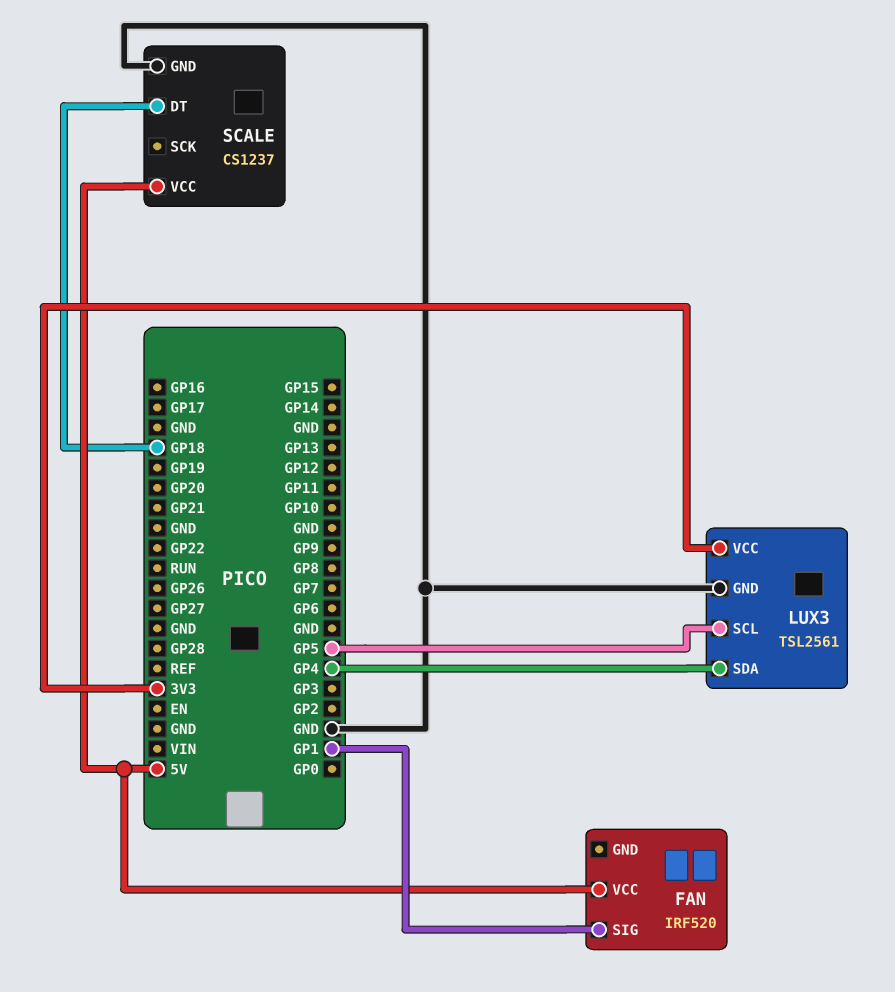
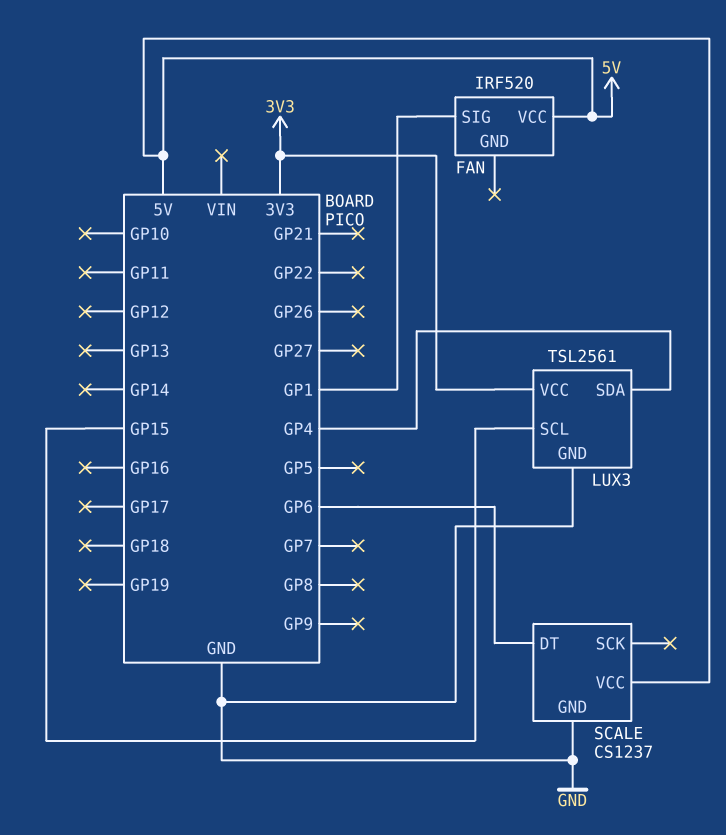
LUX3 pin SCL: GP5 -> GP15
SCALE pin DT: GP18 -> GP6

